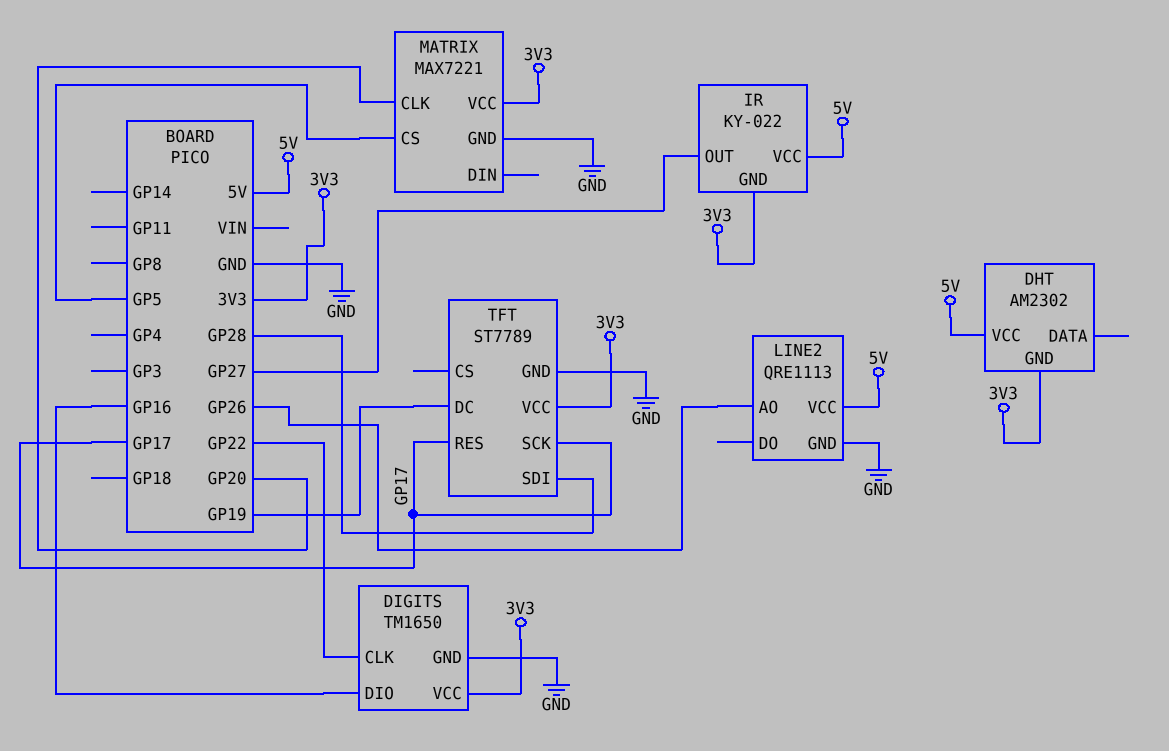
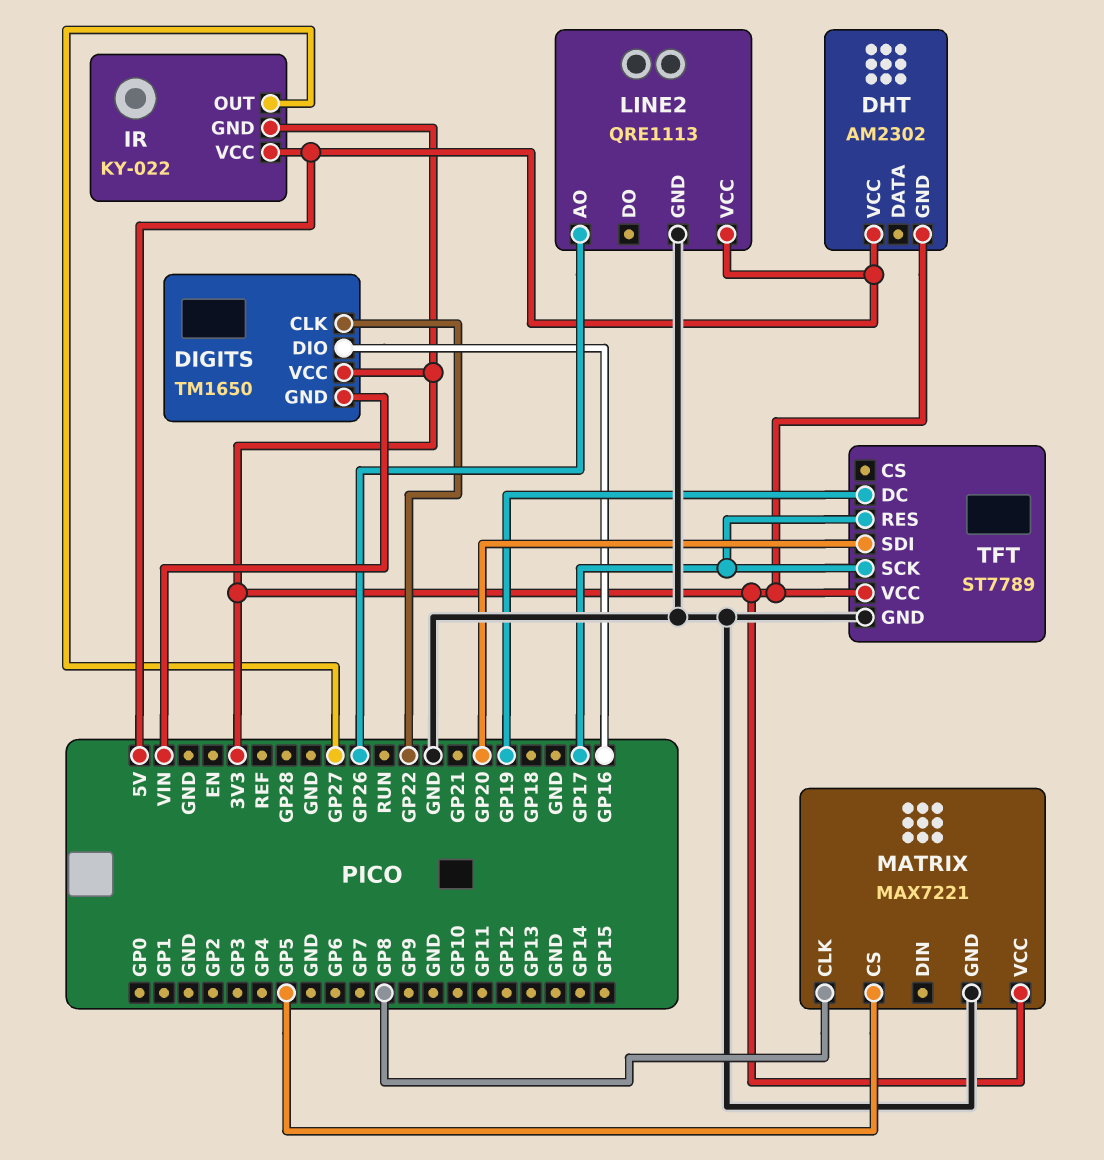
DIGITS pin GND: GND -> VIN
MATRIX pin CLK: GP20 -> GP8
TFT pin SDI: GP28 -> GP20

